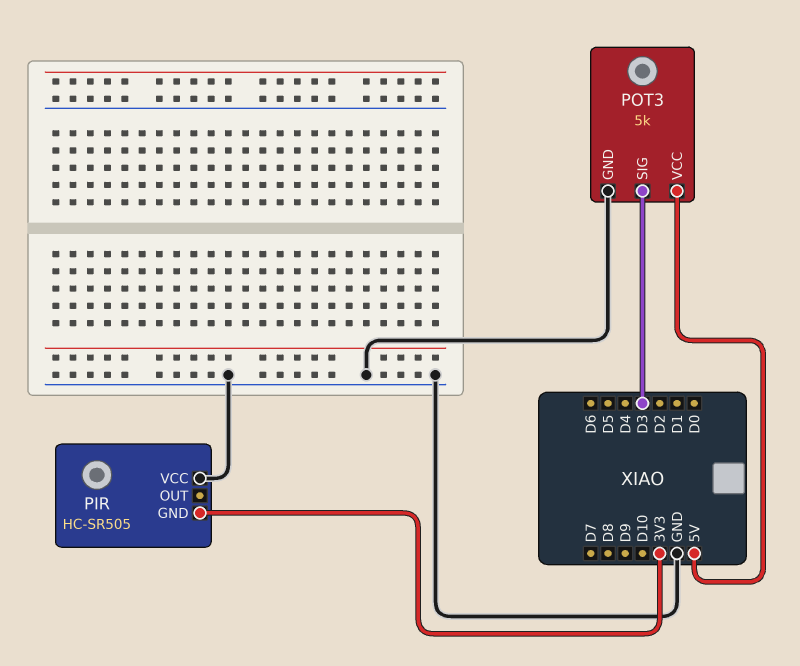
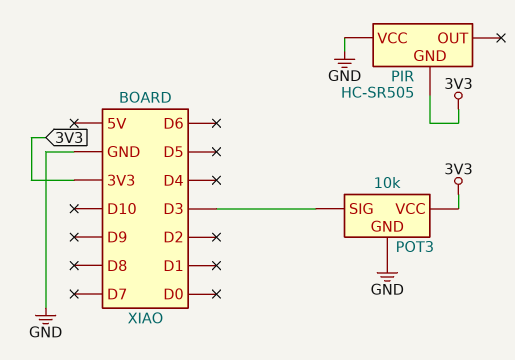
POT3: 5k -> 10k
POT3 pin VCC: 5V -> 3V3

